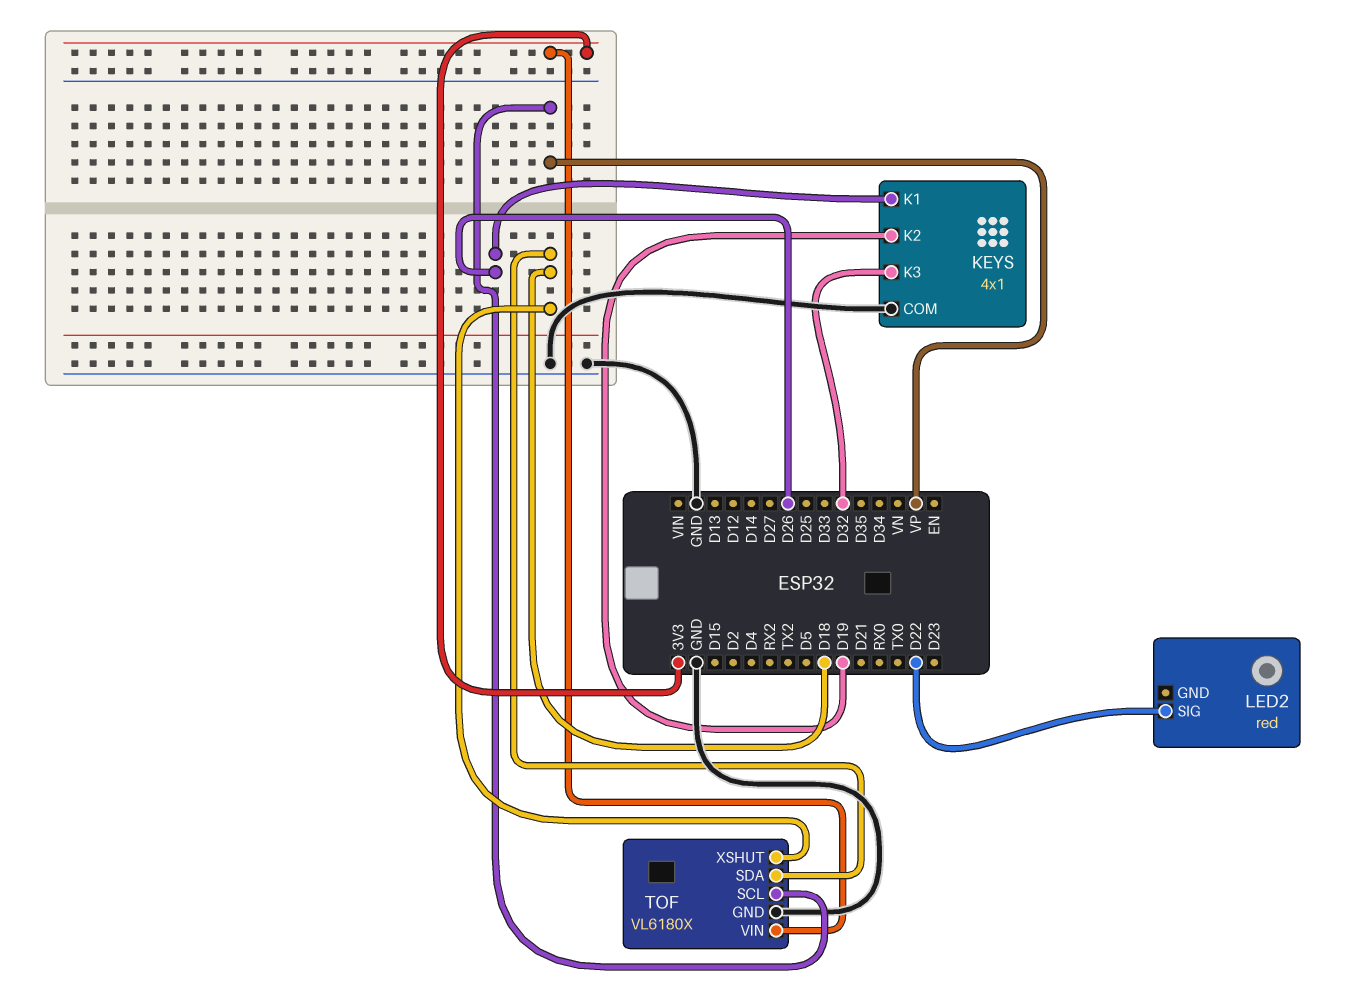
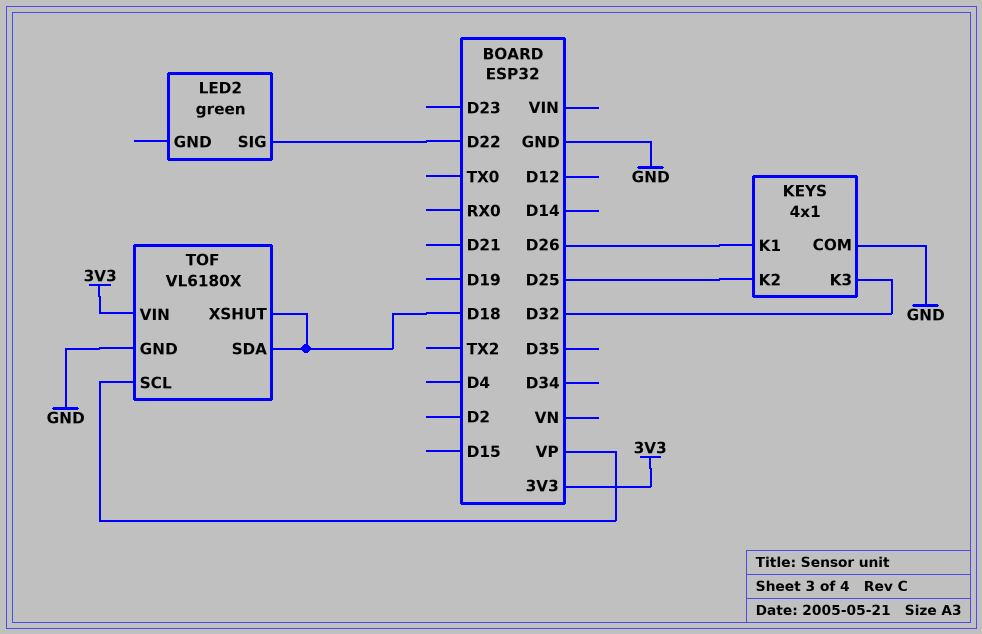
KEYS pin K2: D19 -> D25
LED2: red -> green

